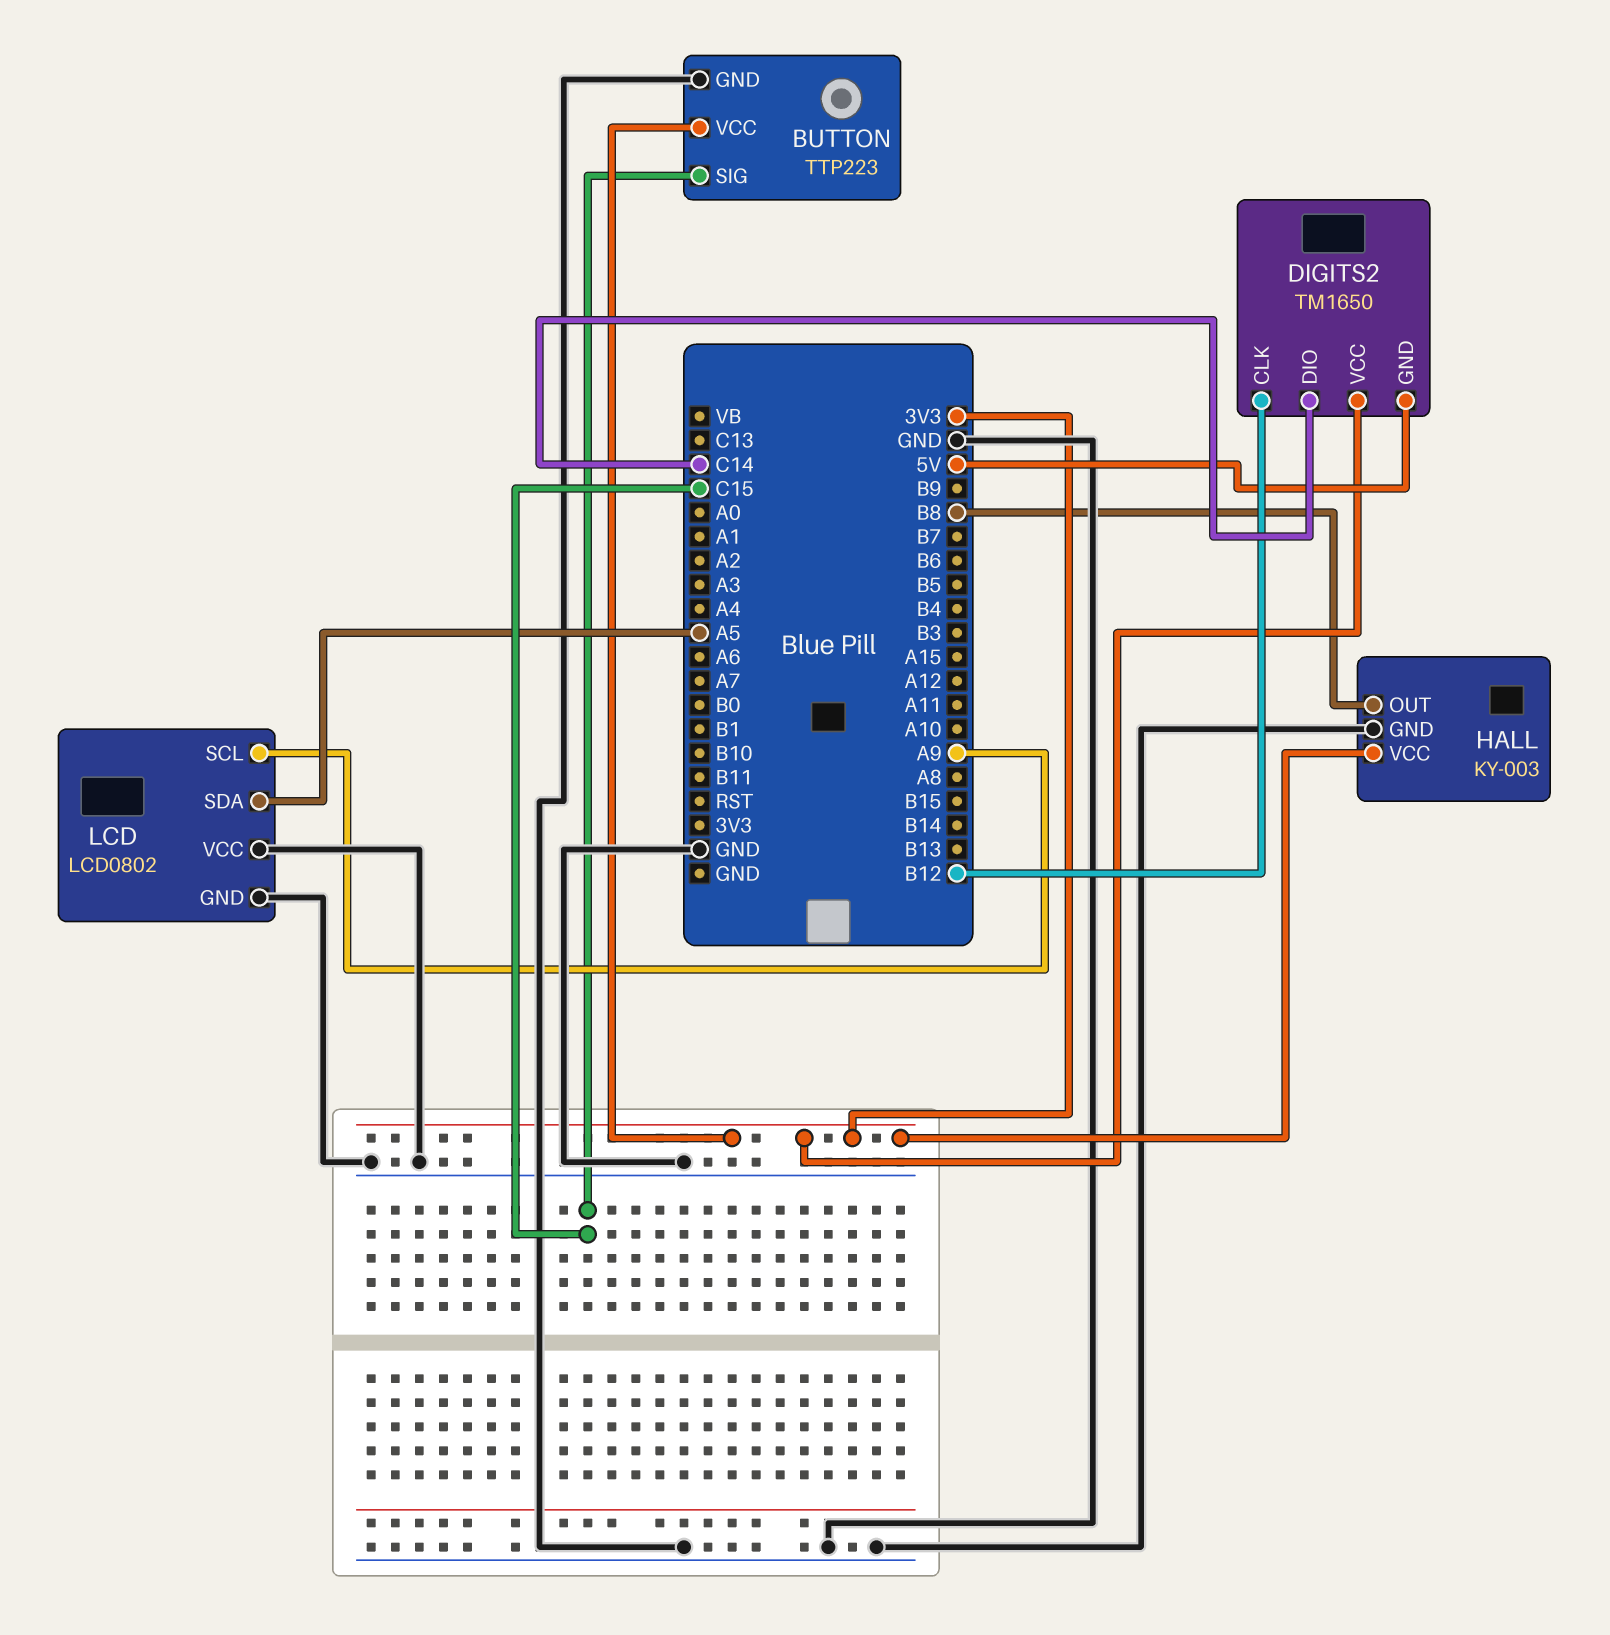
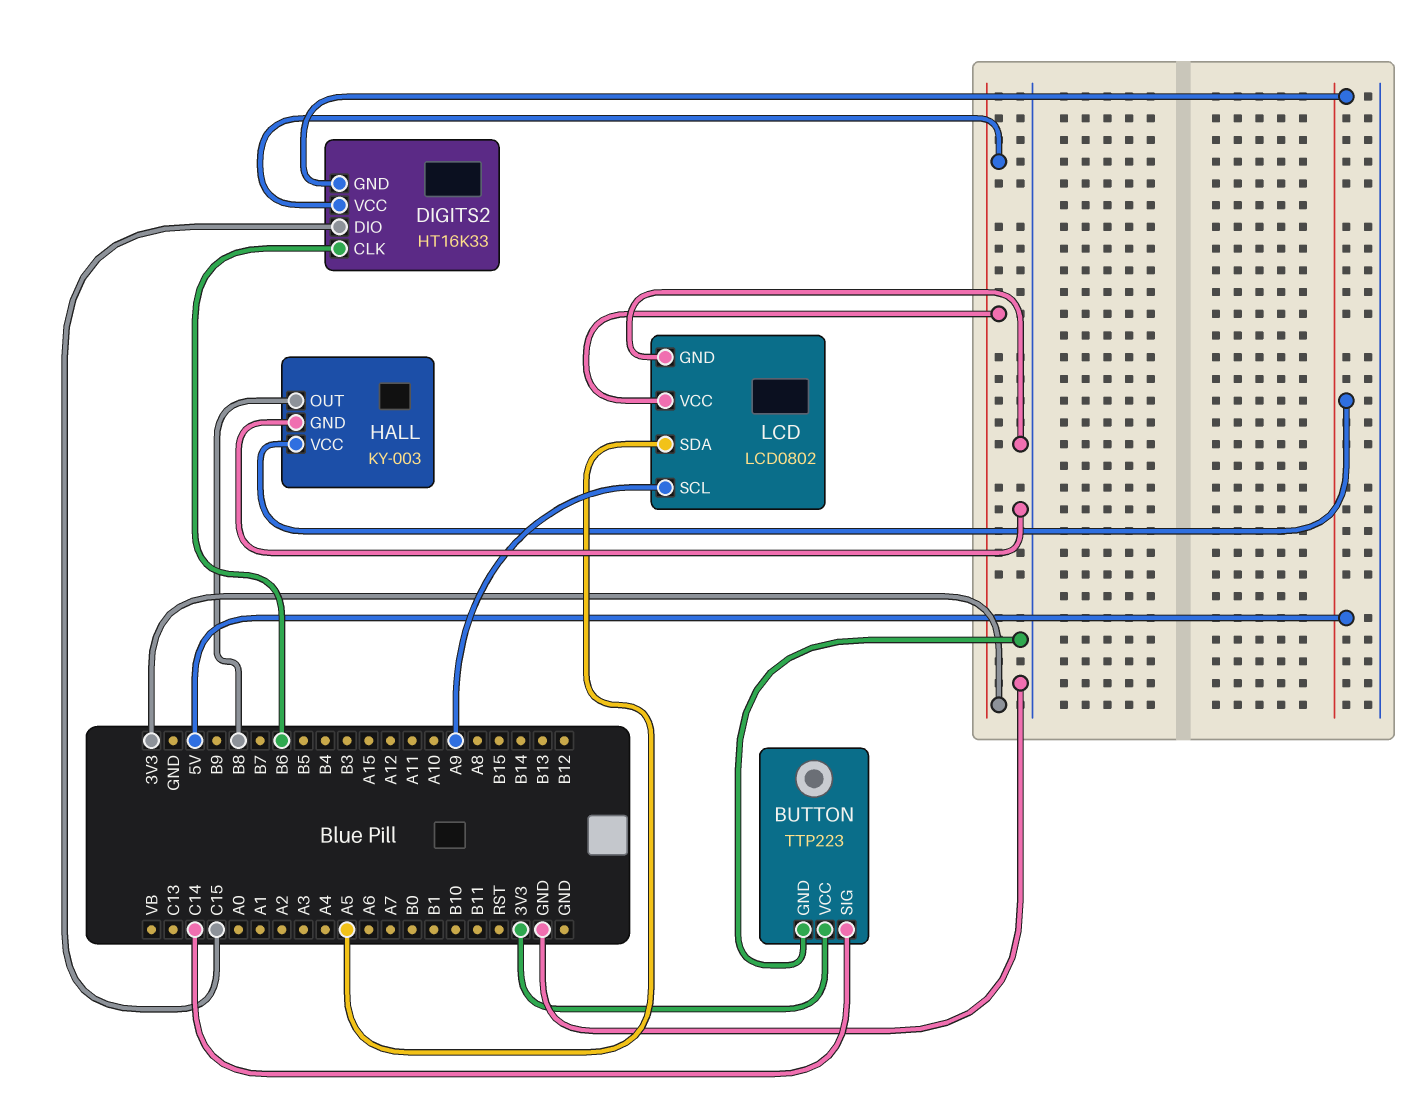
BUTTON pin SIG: C15 -> C14
DIGITS2: TM1650 -> HT16K33
DIGITS2 pin CLK: B12 -> B6
DIGITS2 pin DIO: C14 -> C15
HALL pin VCC: 3V3 -> 5V
LCD pin VCC: GND -> 3V3

